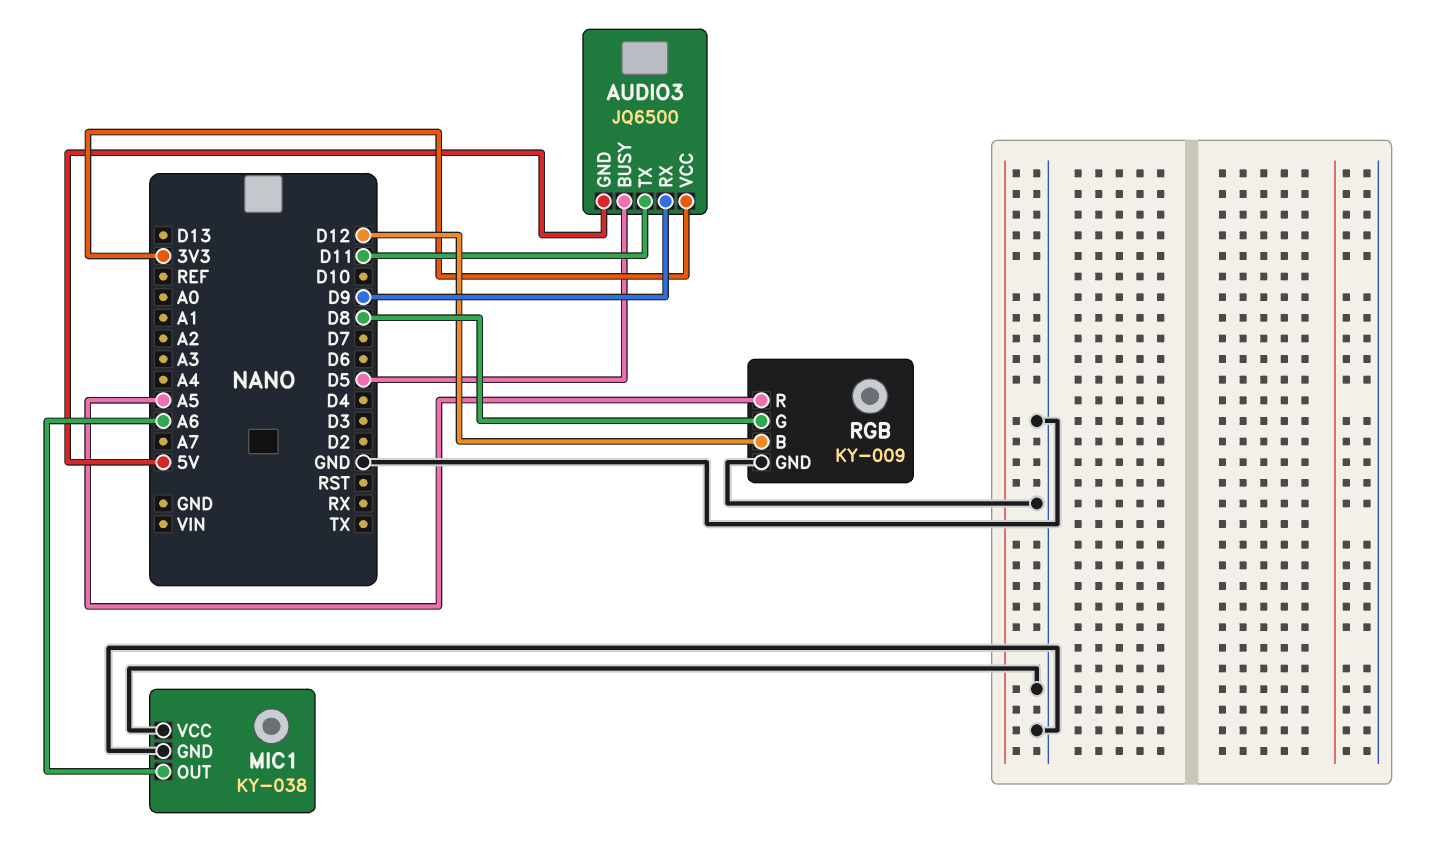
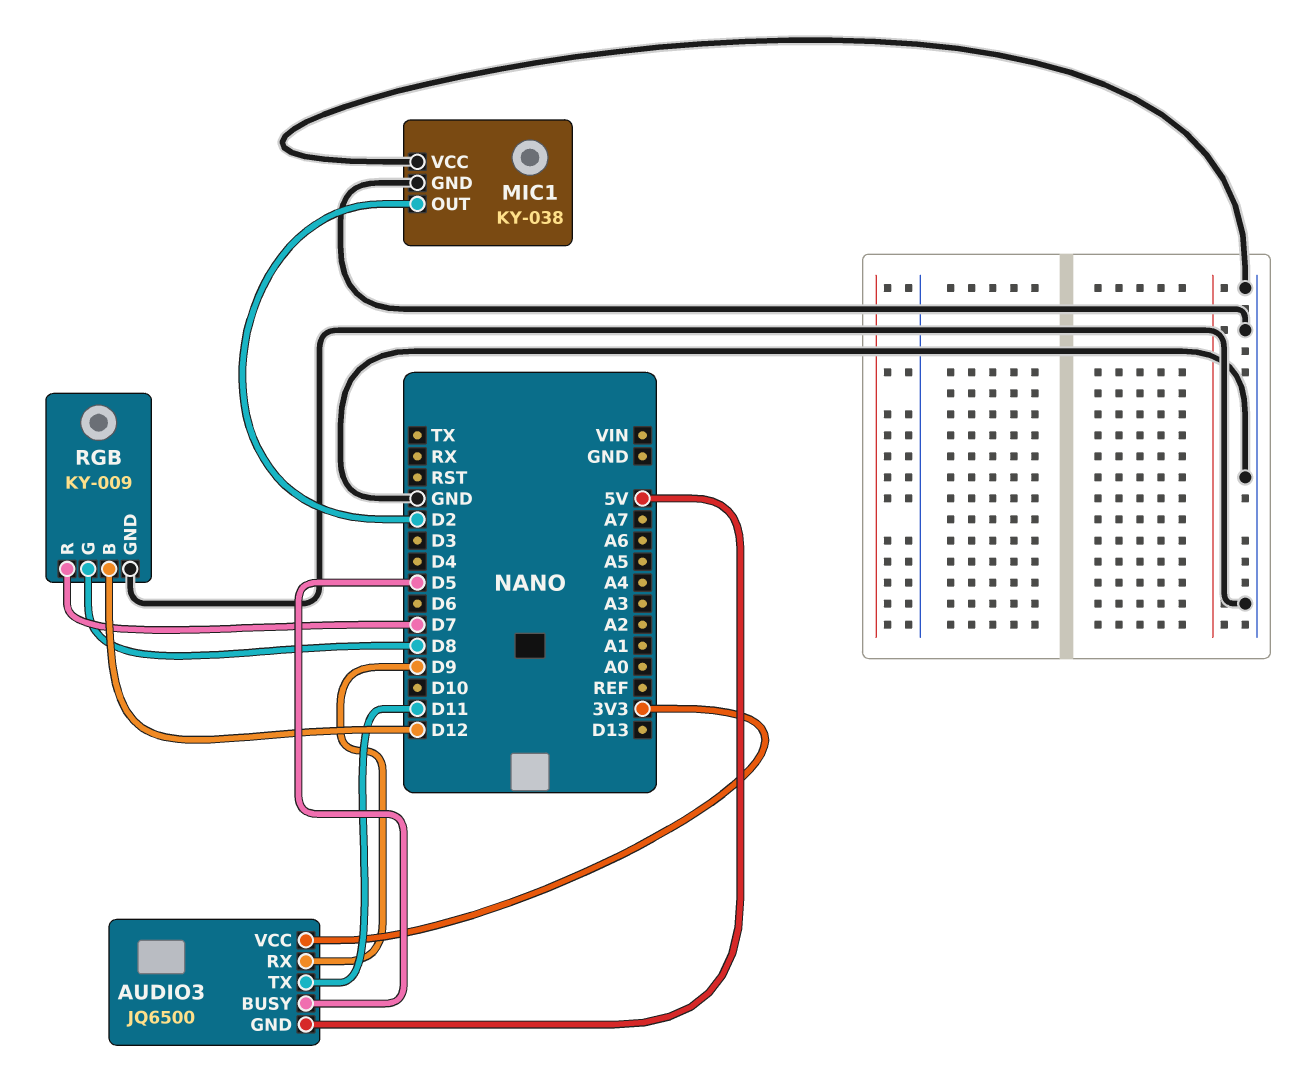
MIC1 pin OUT: A6 -> D2
RGB pin R: A5 -> D7

